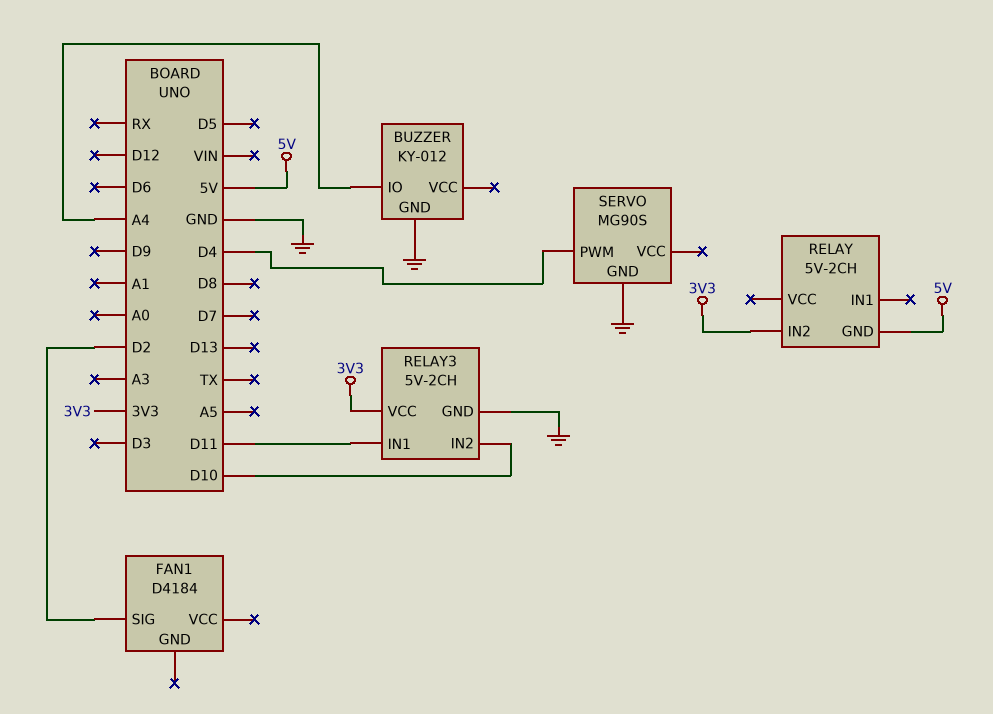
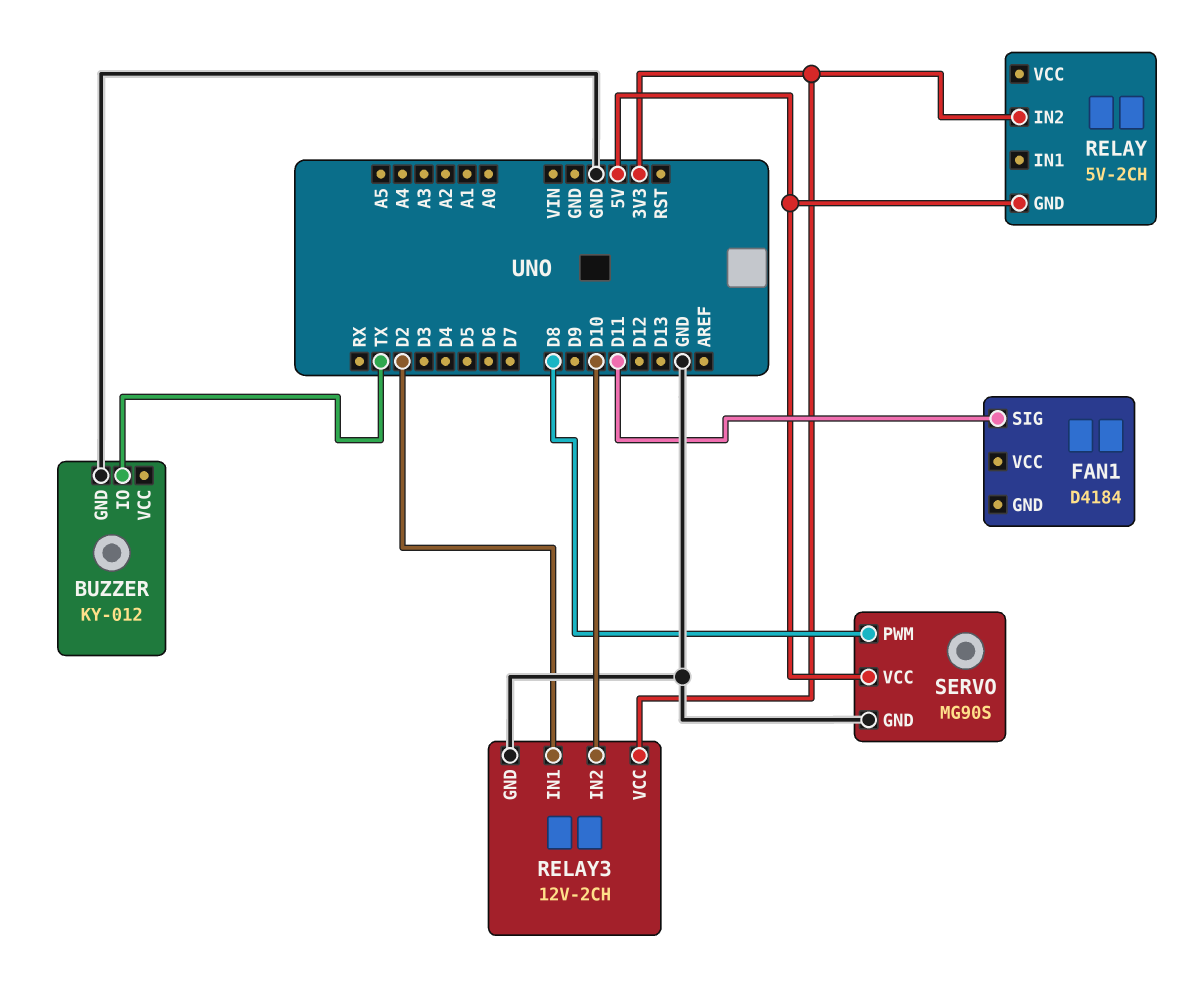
BUZZER pin IO: A4 -> TX
FAN1 pin SIG: D2 -> D11
RELAY3: 5V-2CH -> 12V-2CH
RELAY3 pin IN1: D11 -> D2
SERVO pin PWM: D4 -> D8
SERVO pin VCC: none -> 5V

